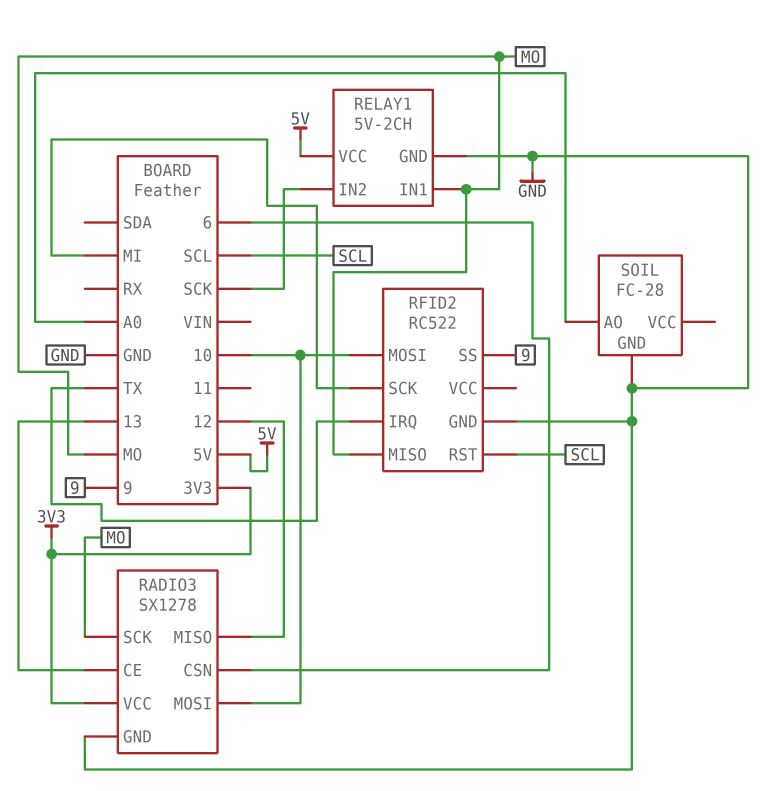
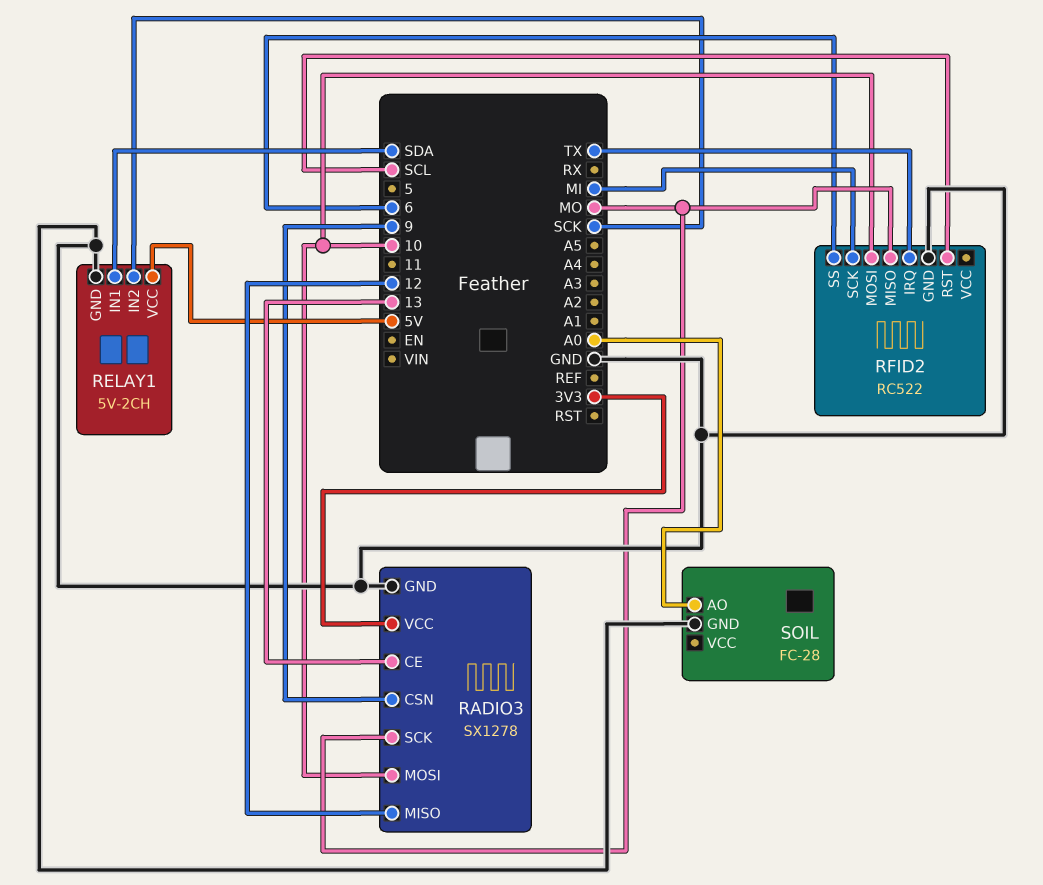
RADIO3 pin CSN: 6 -> 9
RELAY1 pin IN1: MO -> SDA
RFID2 pin SS: 9 -> 6

